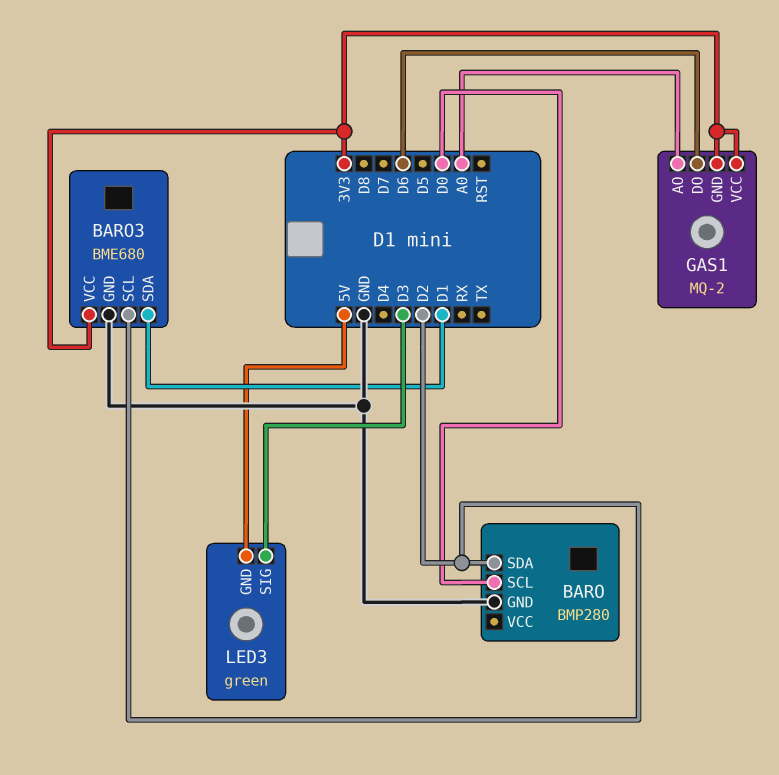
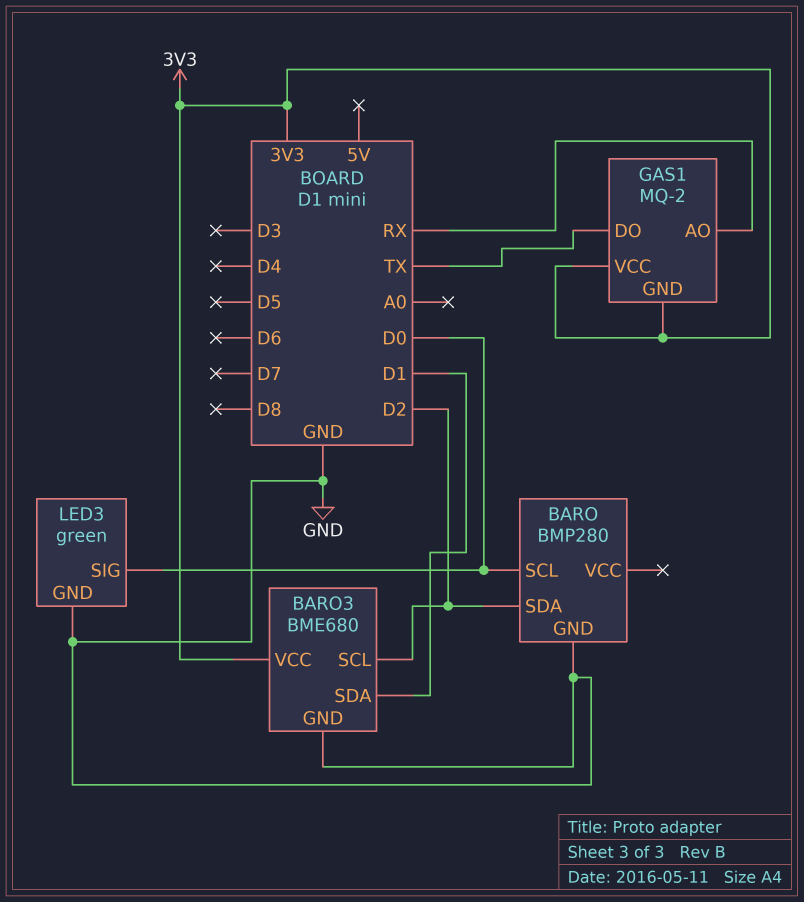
GAS1 pin AO: A0 -> RX
GAS1 pin DO: D6 -> TX
LED3 pin GND: 5V -> GND
LED3 pin SIG: D3 -> D0

